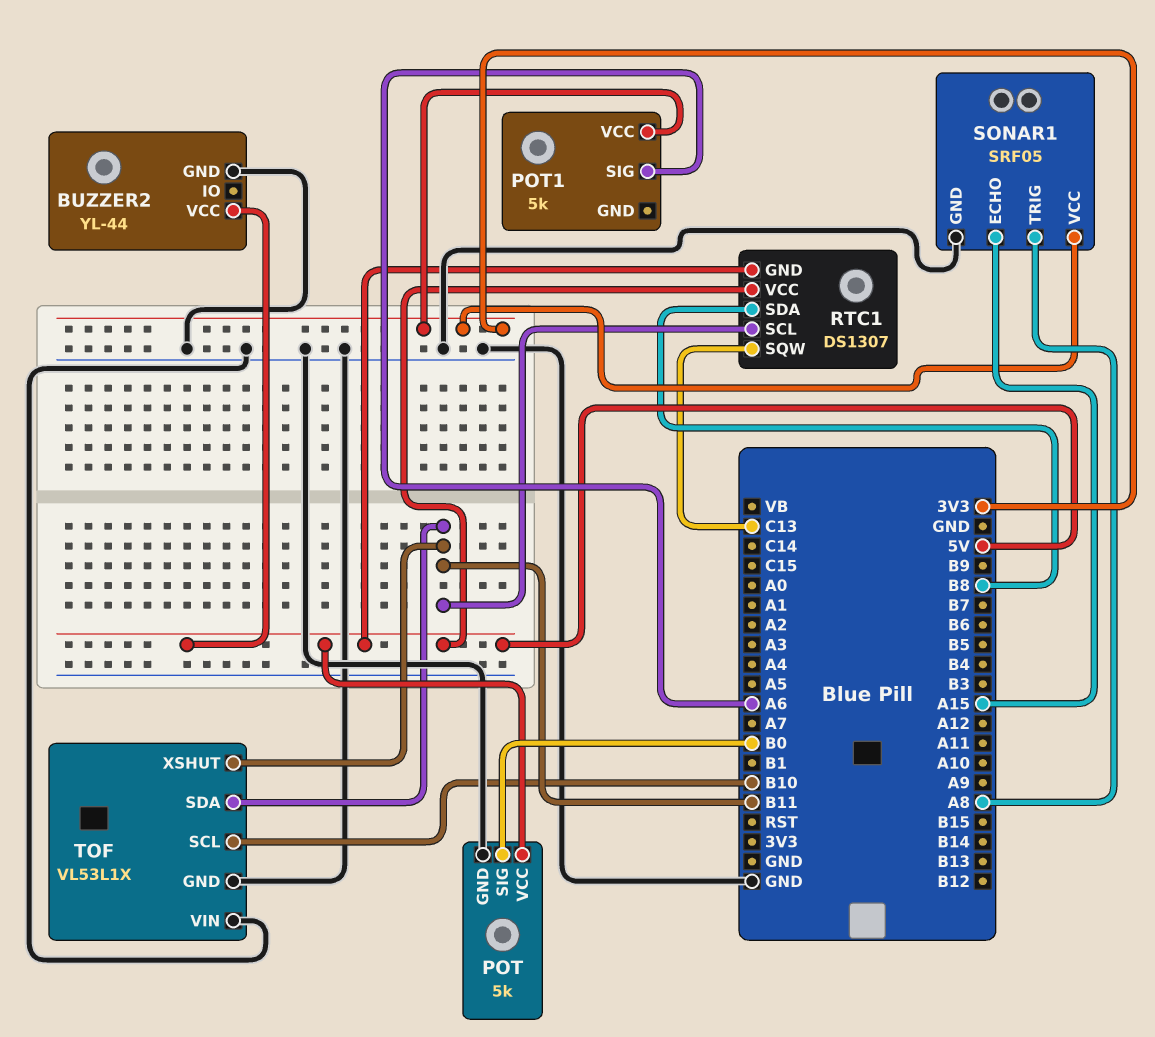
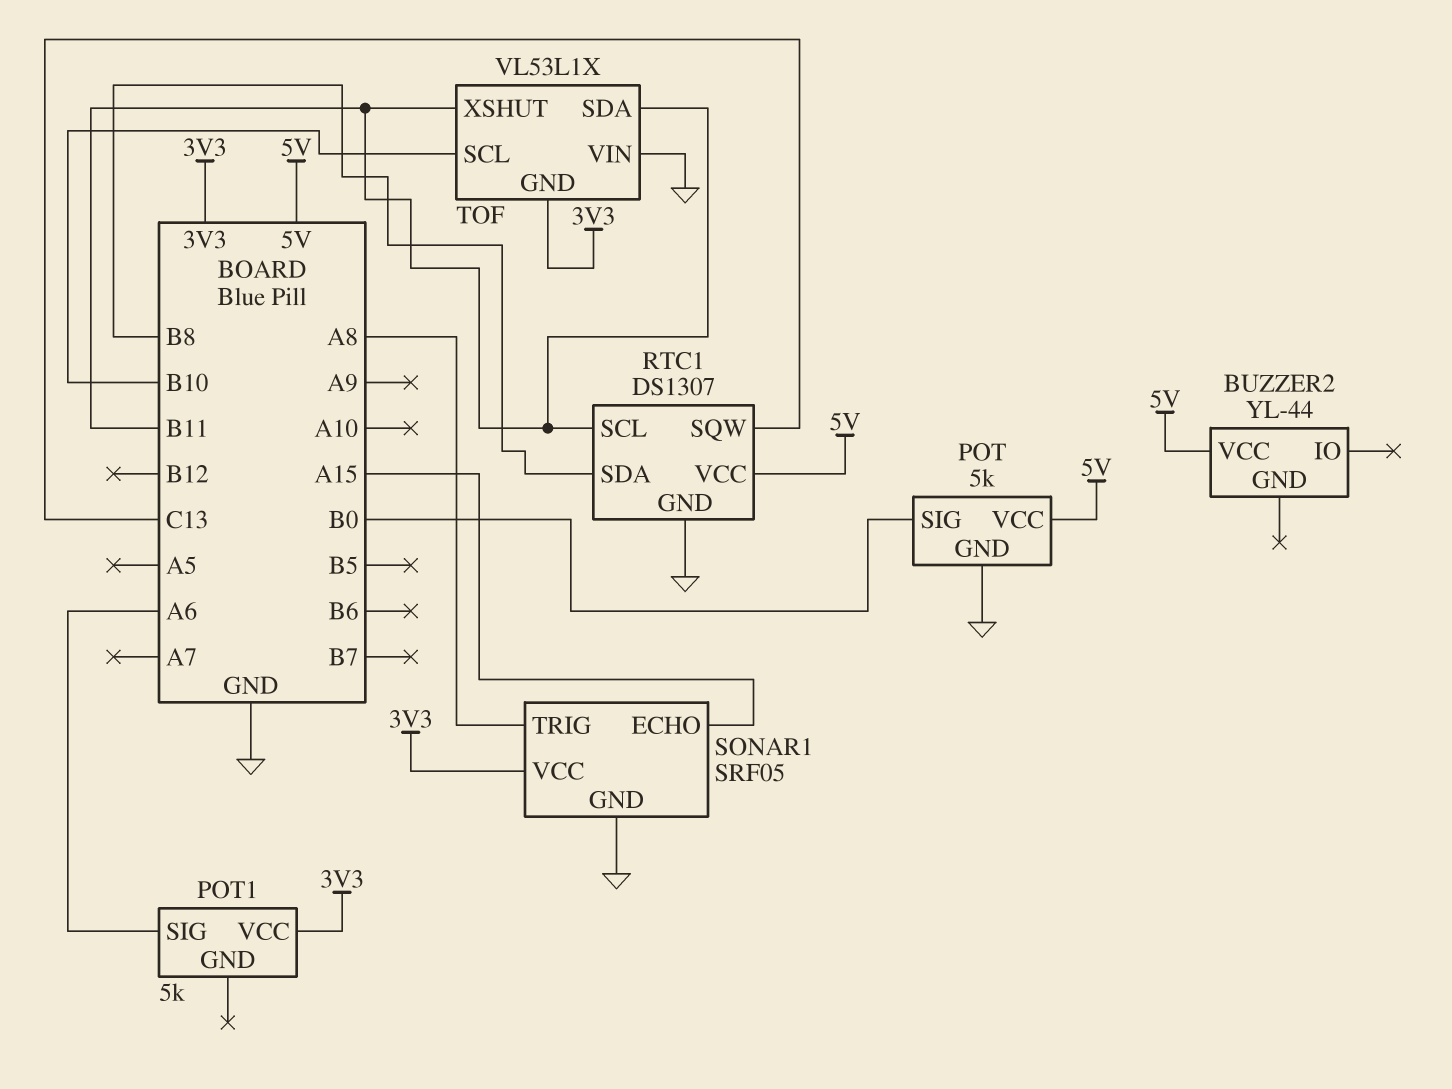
BUZZER2 pin GND: GND -> none
RTC1 pin GND: 5V -> GND
TOF pin GND: GND -> 3V3

